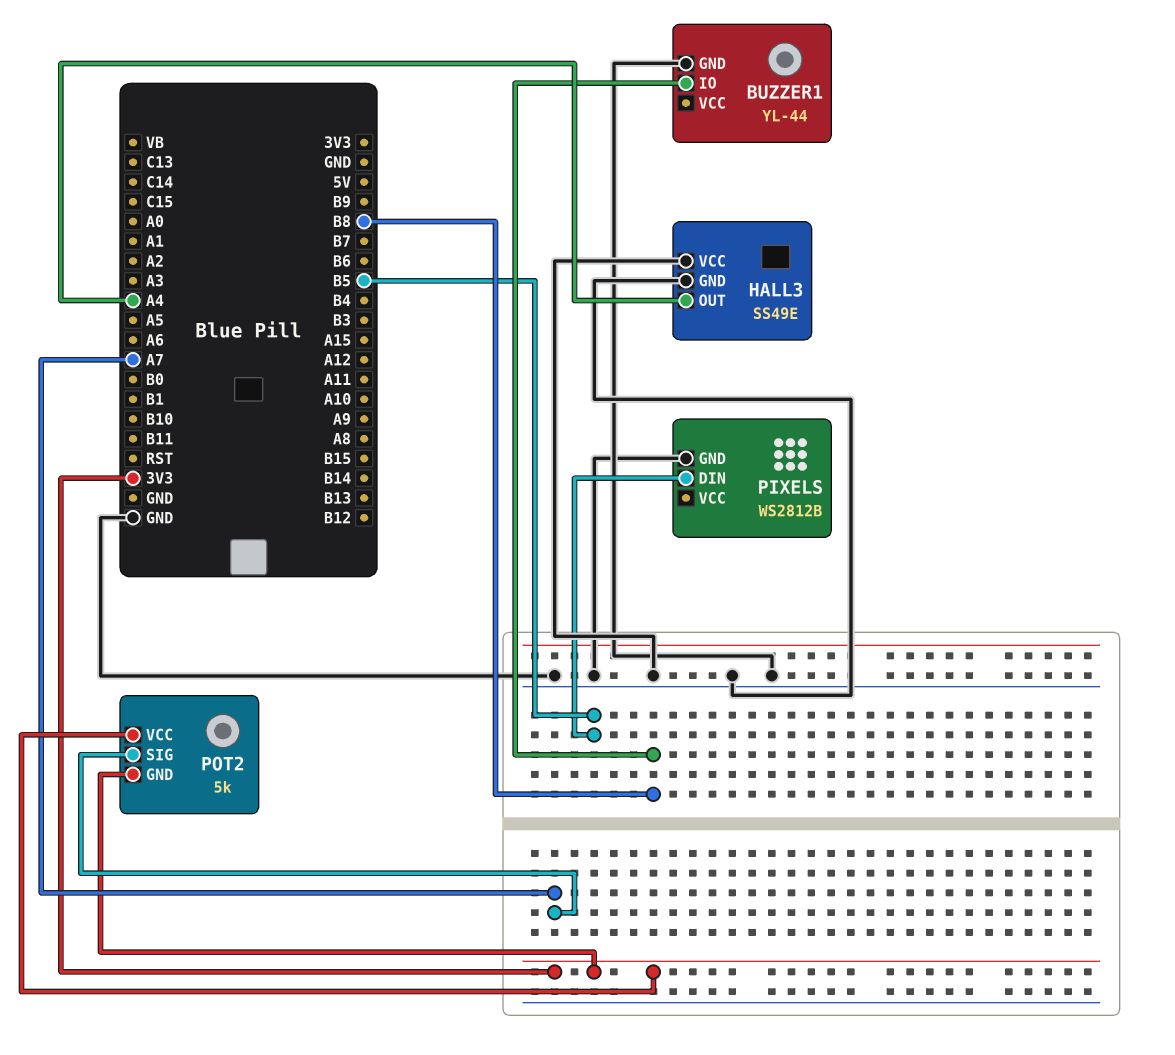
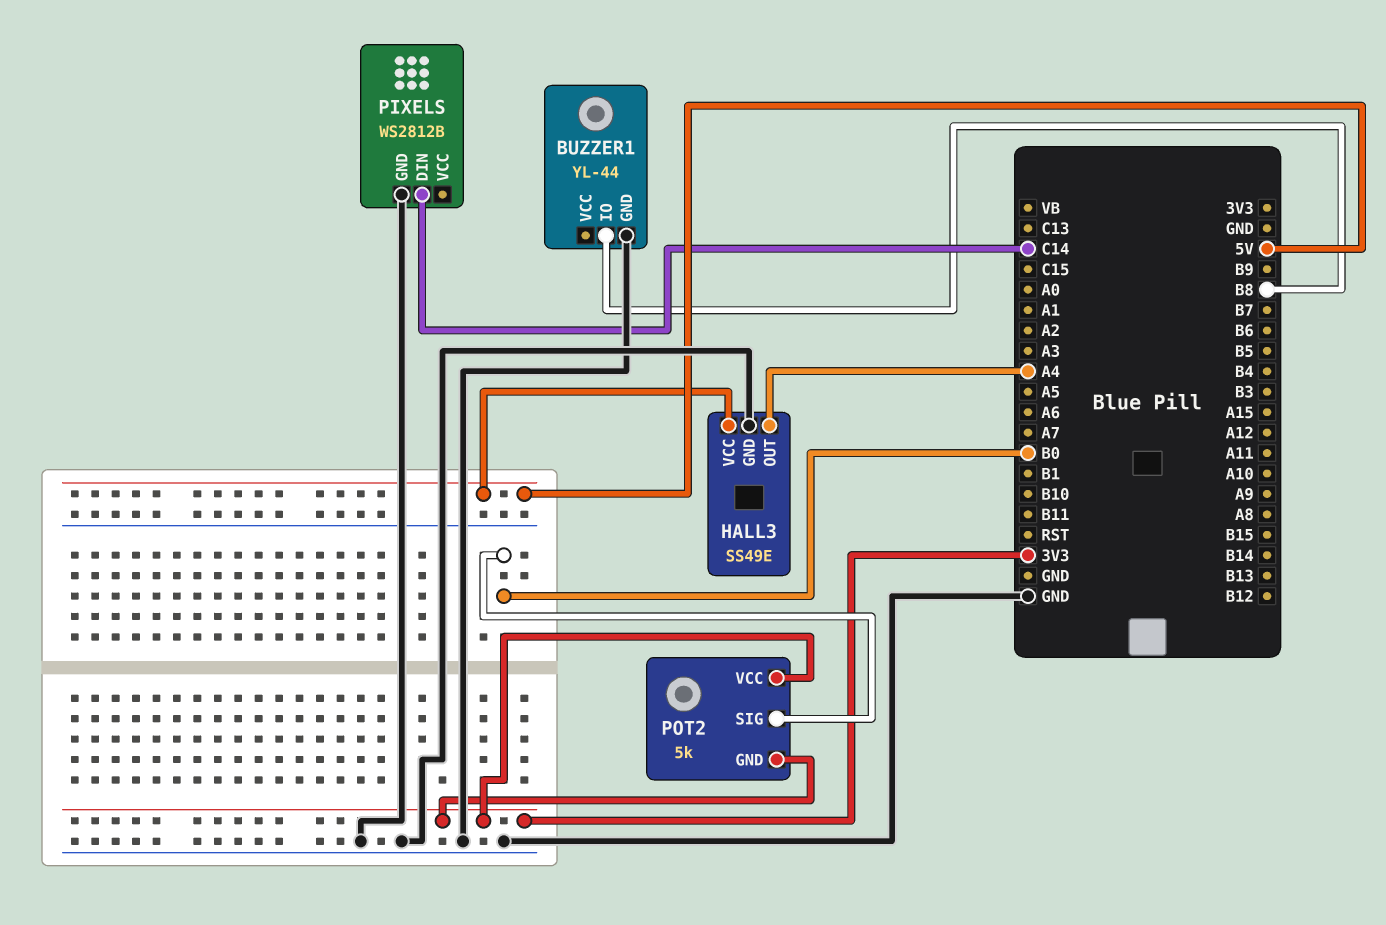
HALL3 pin VCC: GND -> 5V
PIXELS pin DIN: B5 -> C14
POT2 pin SIG: A7 -> B0

